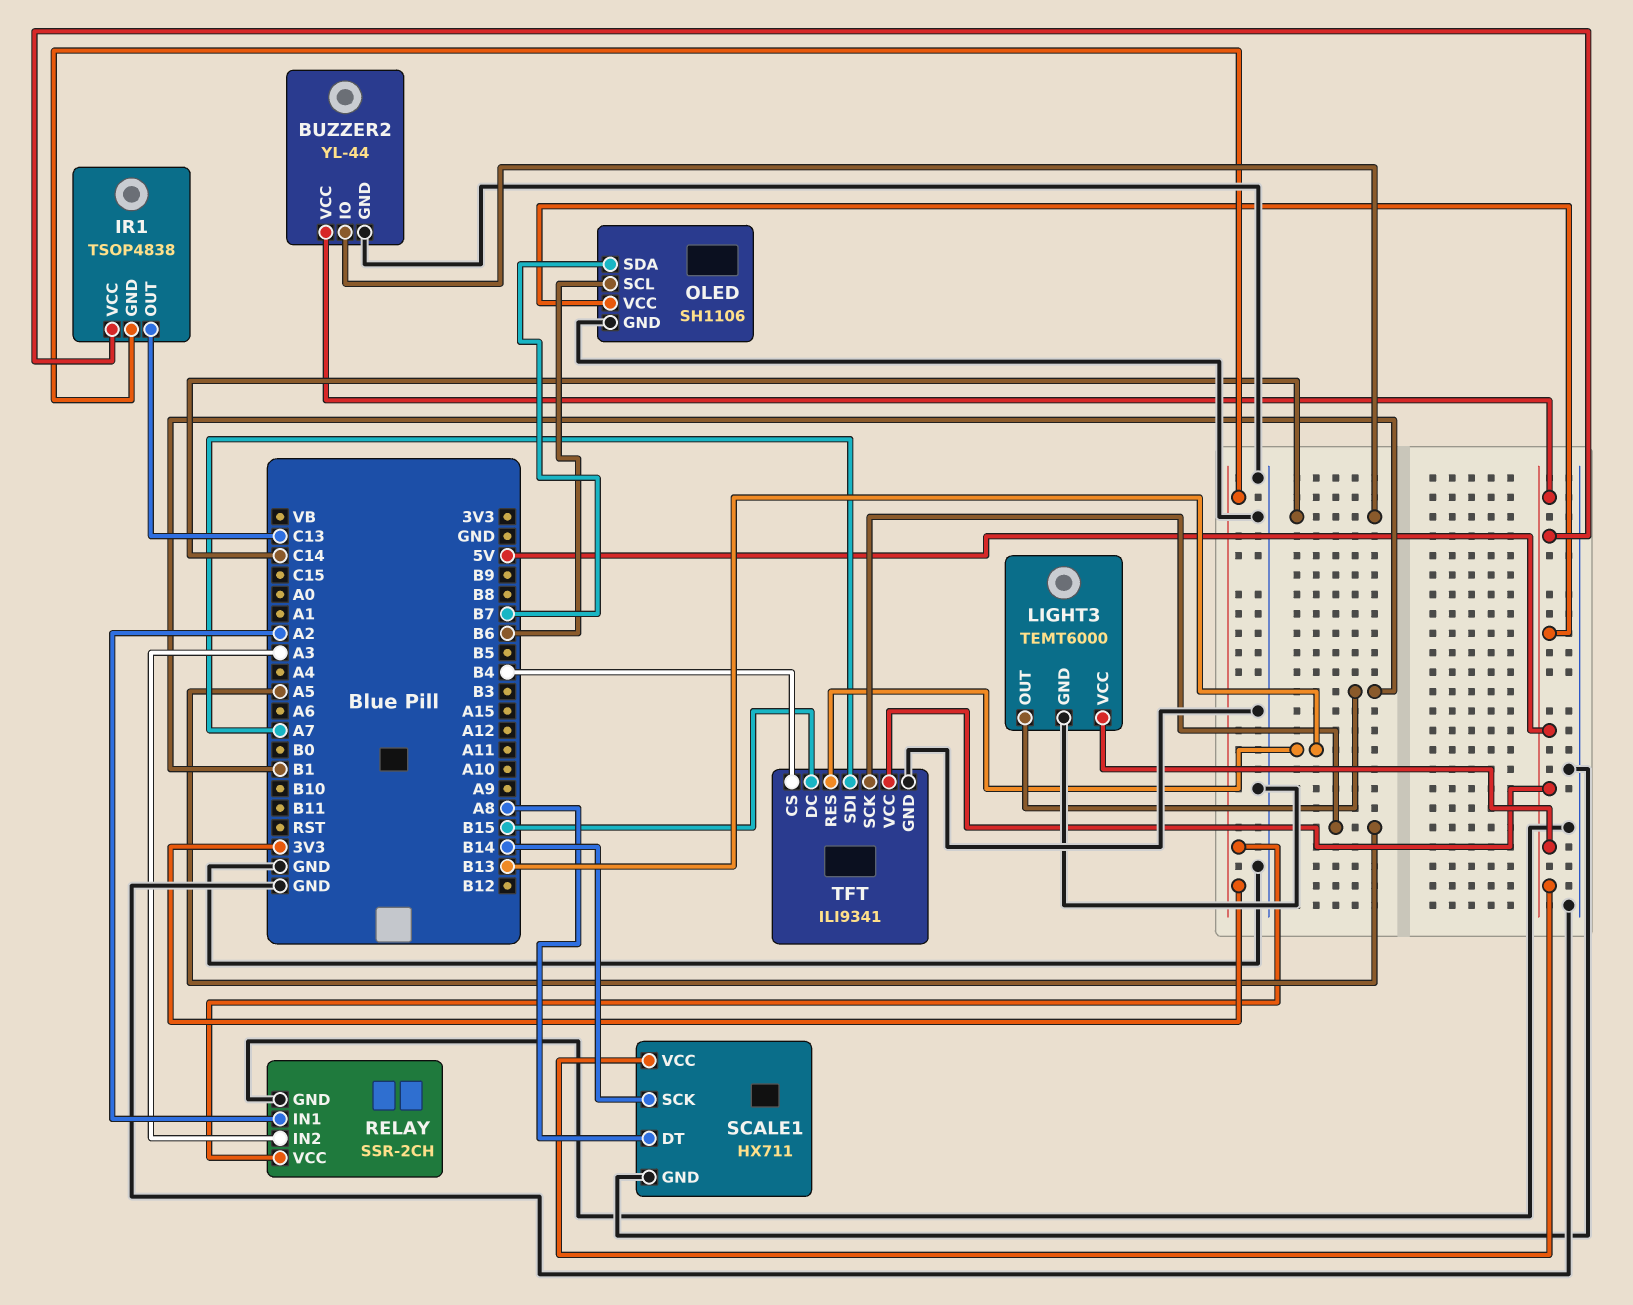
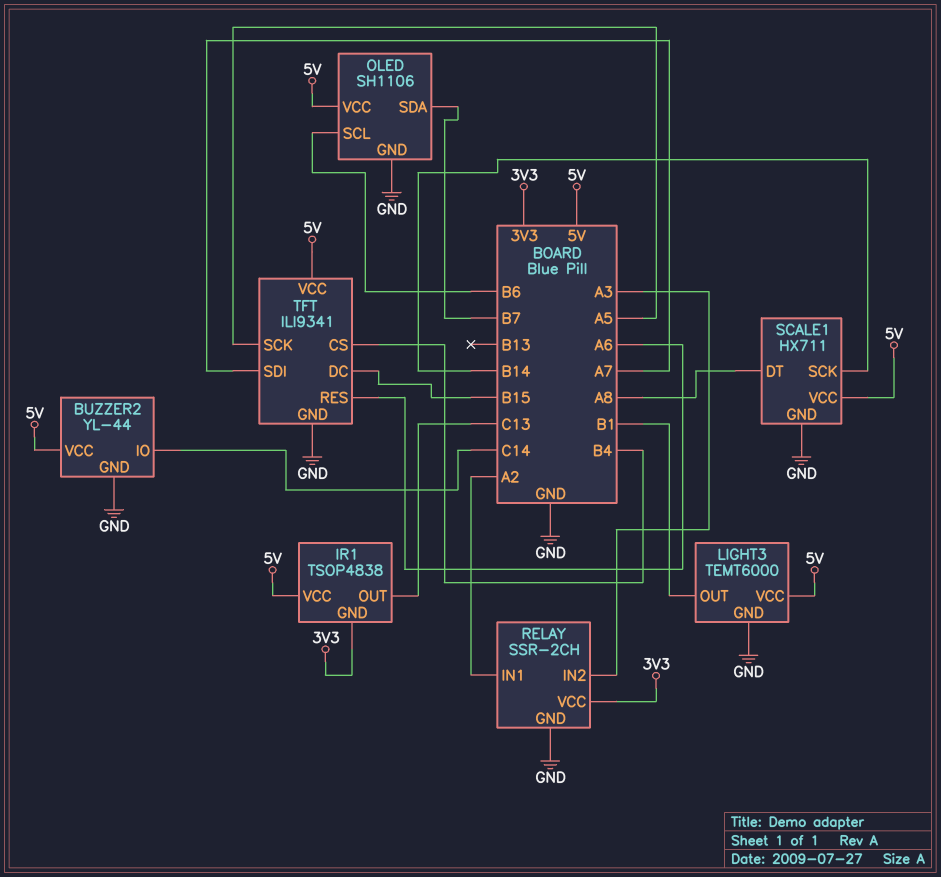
TFT pin RES: B13 -> A6

